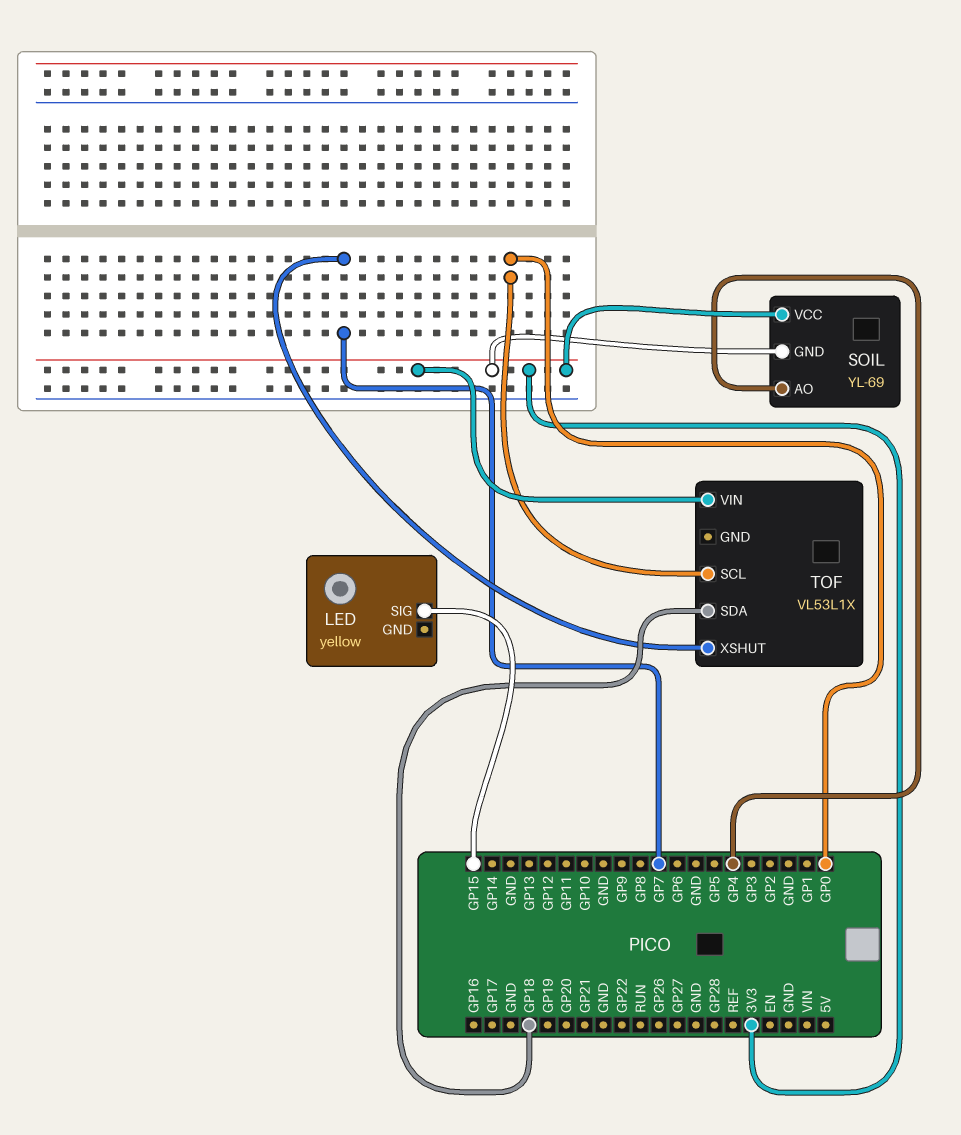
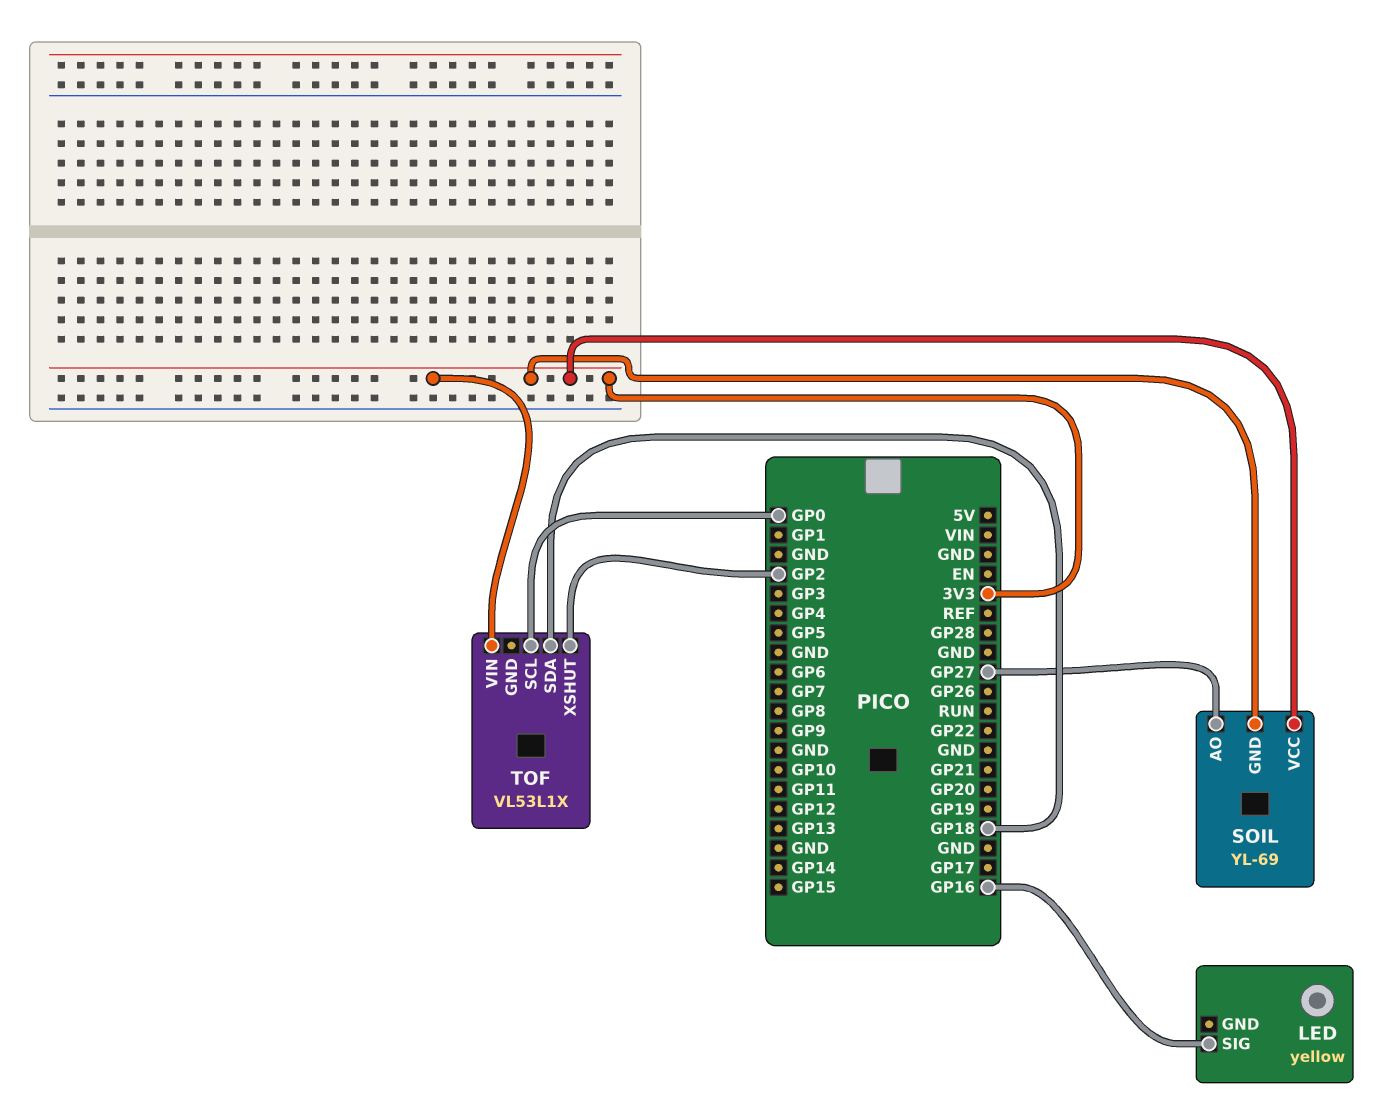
LED pin SIG: GP15 -> GP16
SOIL pin AO: GP4 -> GP27
TOF pin XSHUT: GP7 -> GP2

